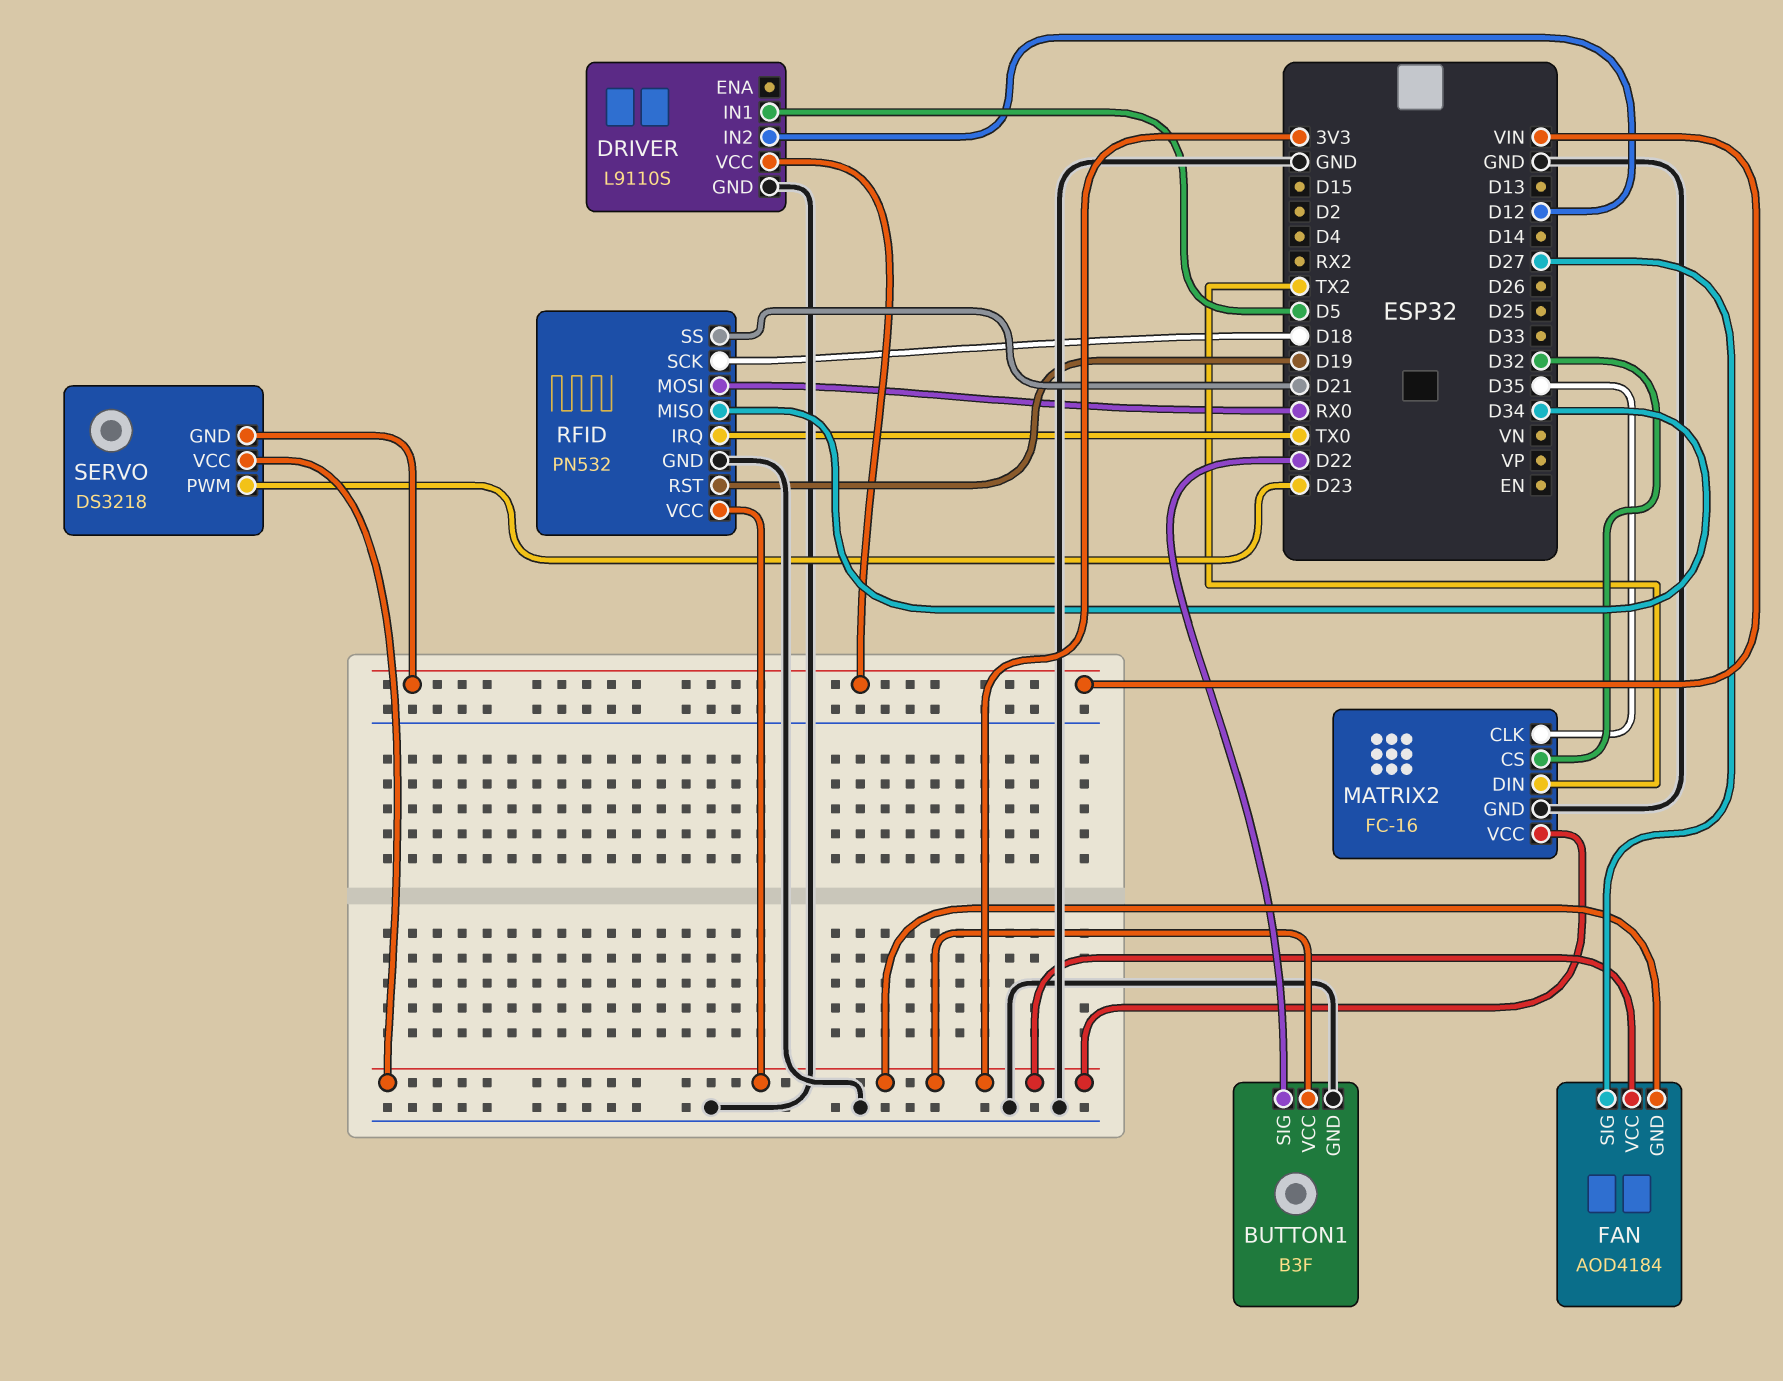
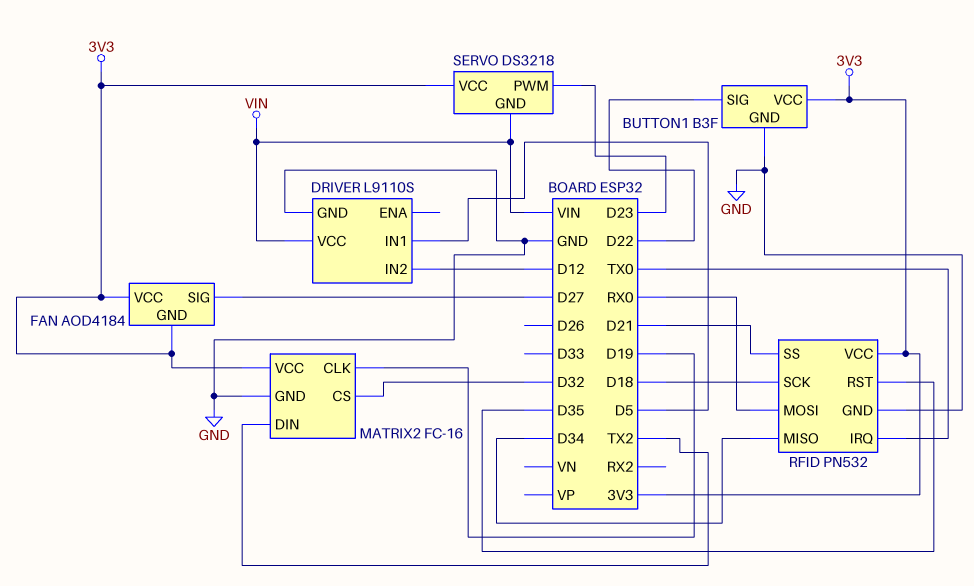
MATRIX2 pin CLK: D35 -> D19
RFID pin RST: D19 -> D35

